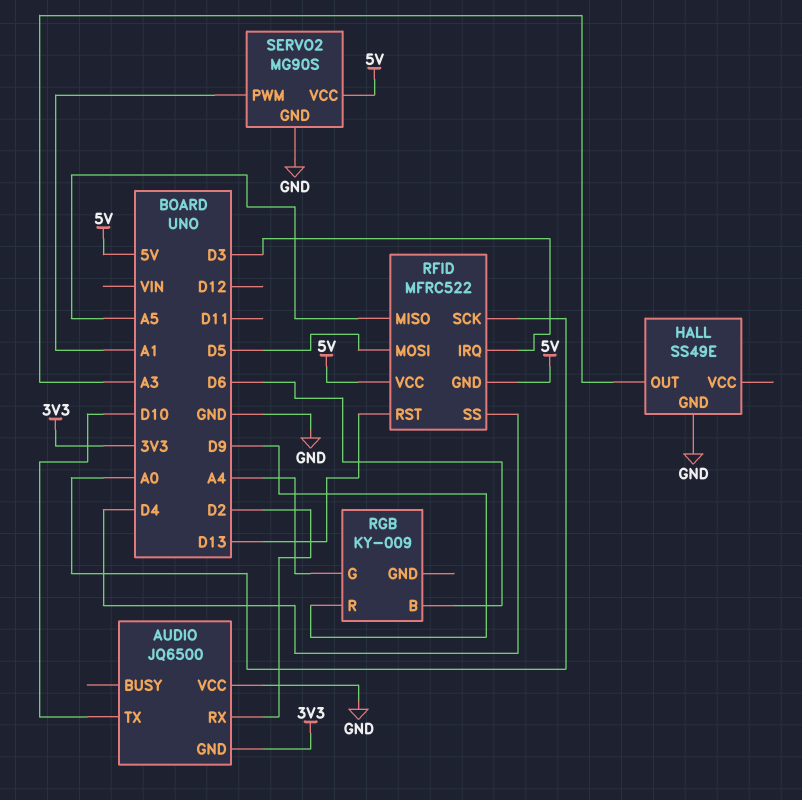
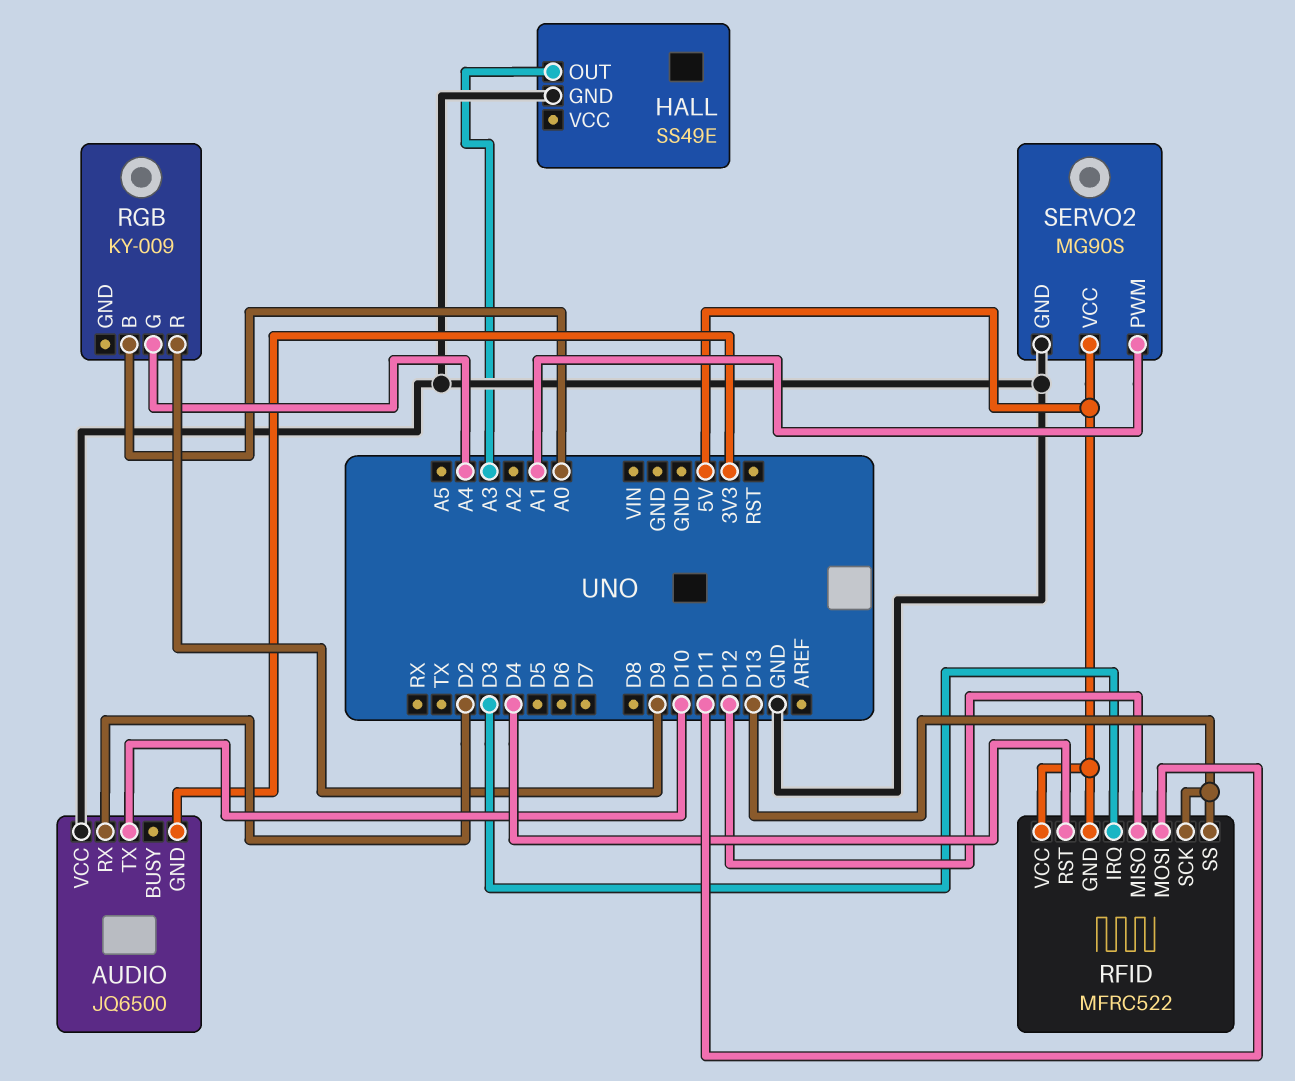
RFID pin MISO: A5 -> D12
RFID pin MOSI: D5 -> D11
RFID pin RST: D13 -> D4
RFID pin SCK: A0 -> D13
RFID pin SS: D4 -> D13
RGB pin B: D6 -> A0

